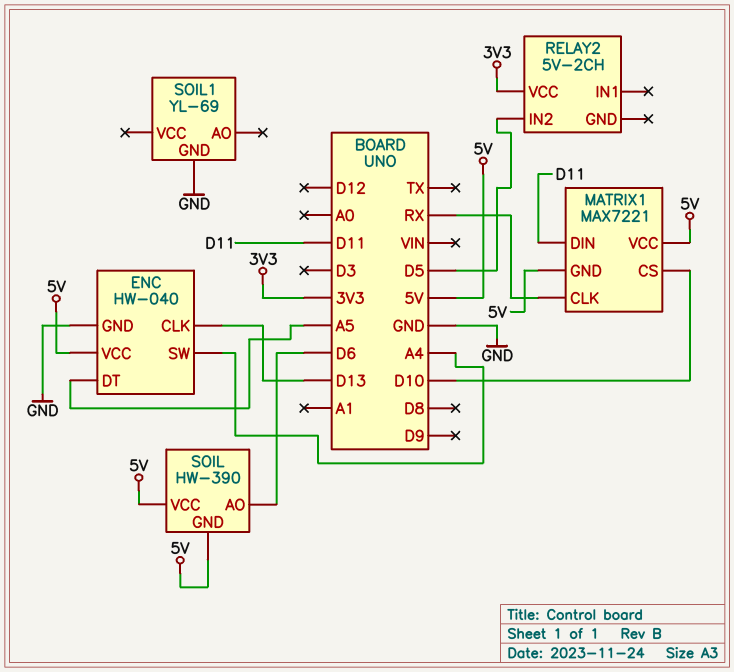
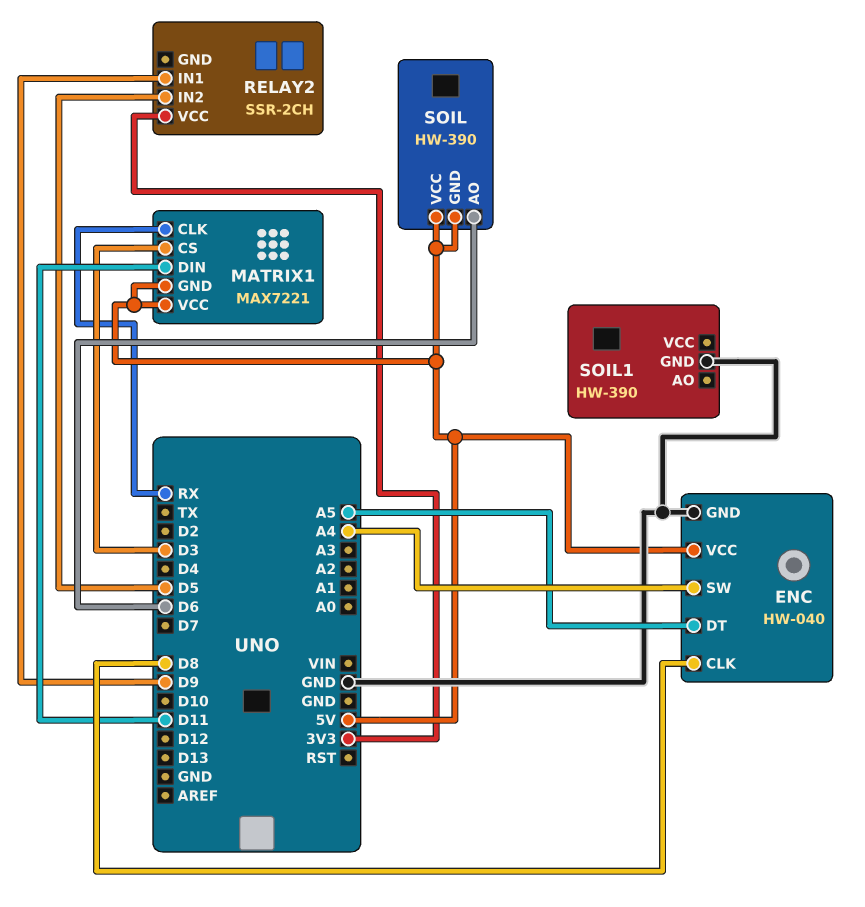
ENC pin CLK: D13 -> D8
MATRIX1 pin CS: D10 -> D3
RELAY2: 5V-2CH -> SSR-2CH
RELAY2 pin IN1: none -> D9
SOIL1: YL-69 -> HW-390

